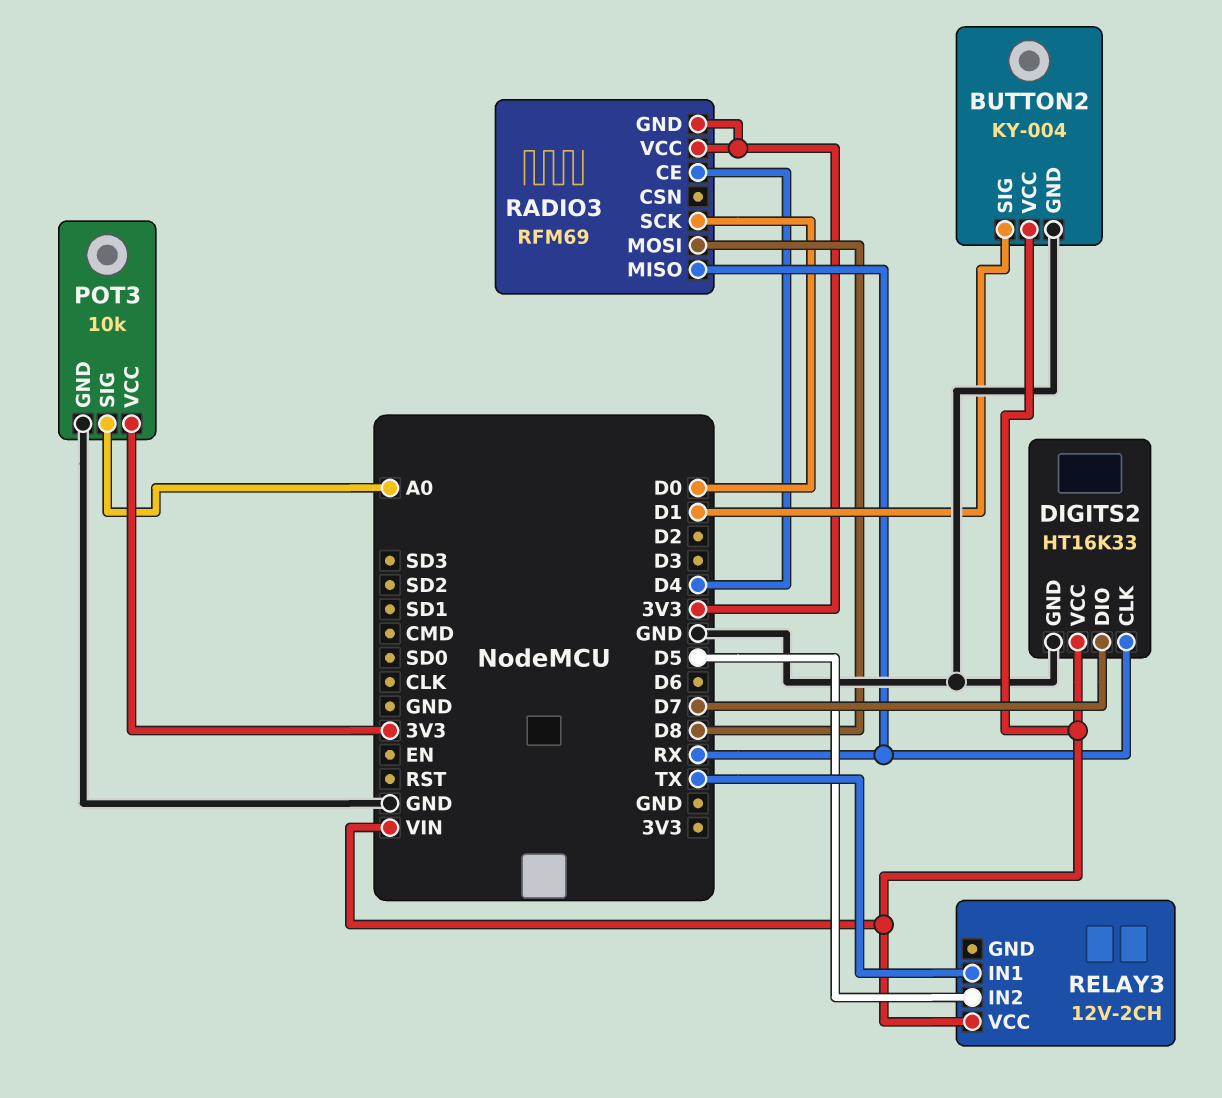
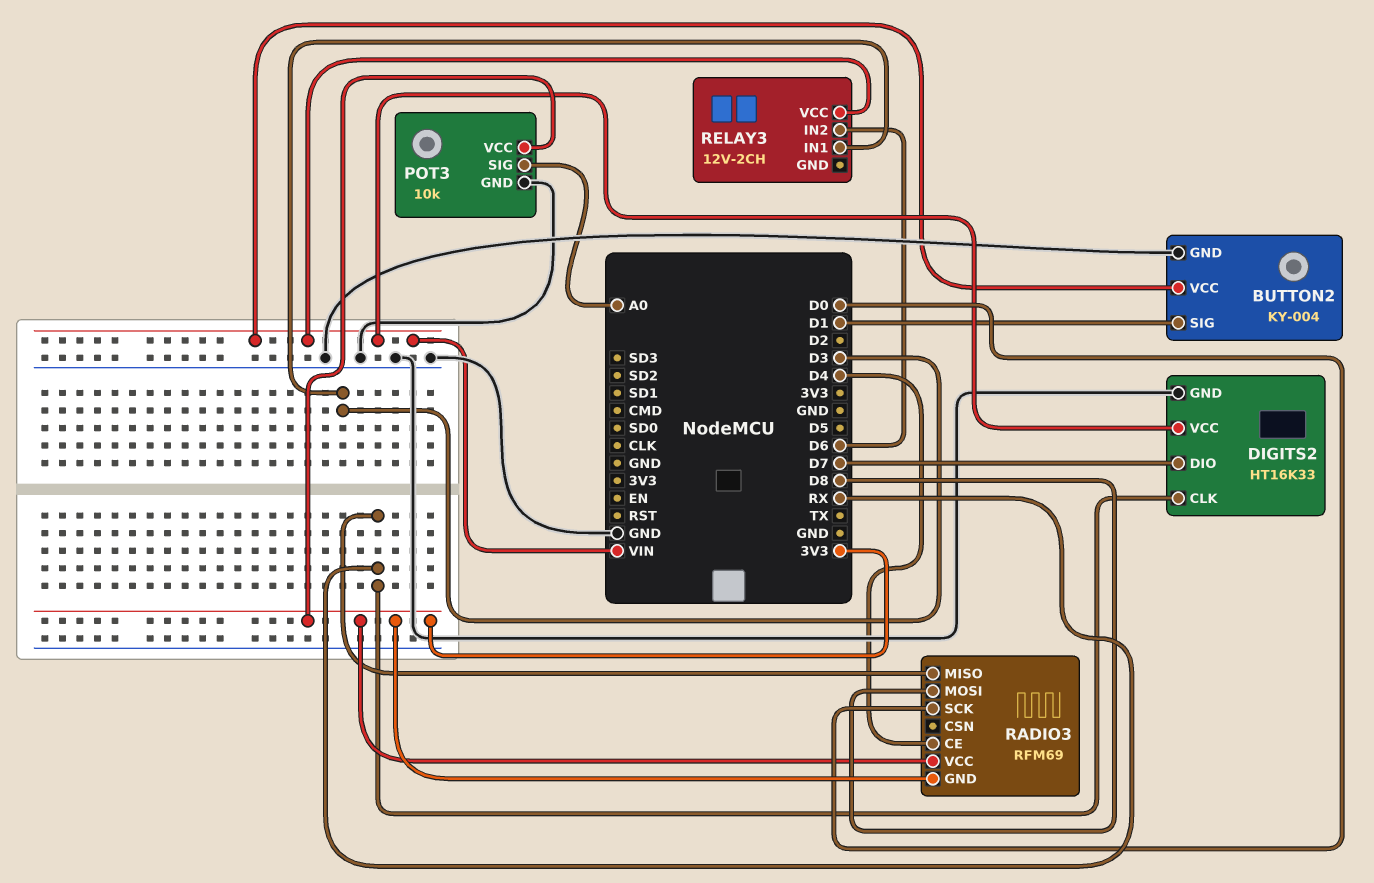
RELAY3 pin IN1: TX -> D3
RELAY3 pin IN2: D5 -> D6

